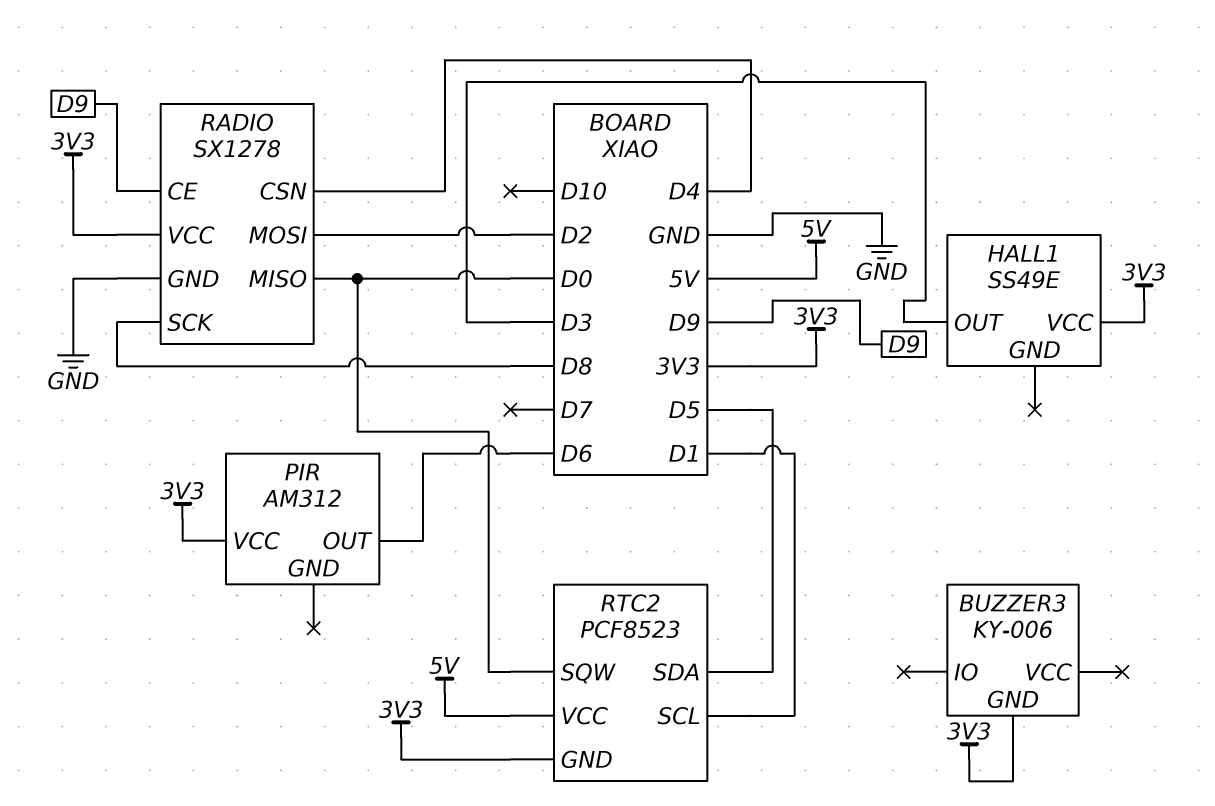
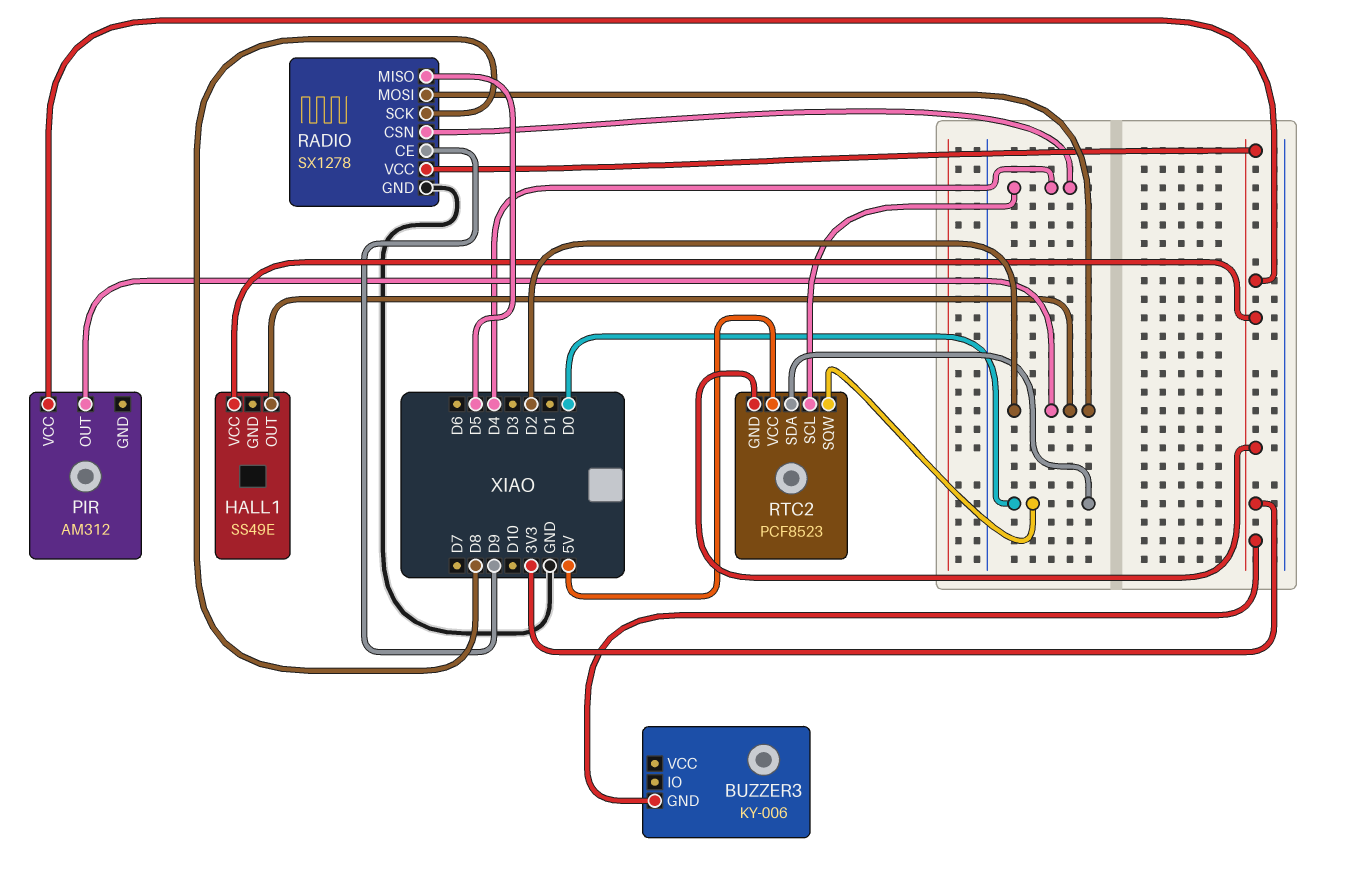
HALL1 pin OUT: D3 -> D2
PIR pin OUT: D6 -> D2
RADIO pin MISO: D0 -> D5
RTC2 pin SCL: D1 -> D4
RTC2 pin SDA: D5 -> D0

